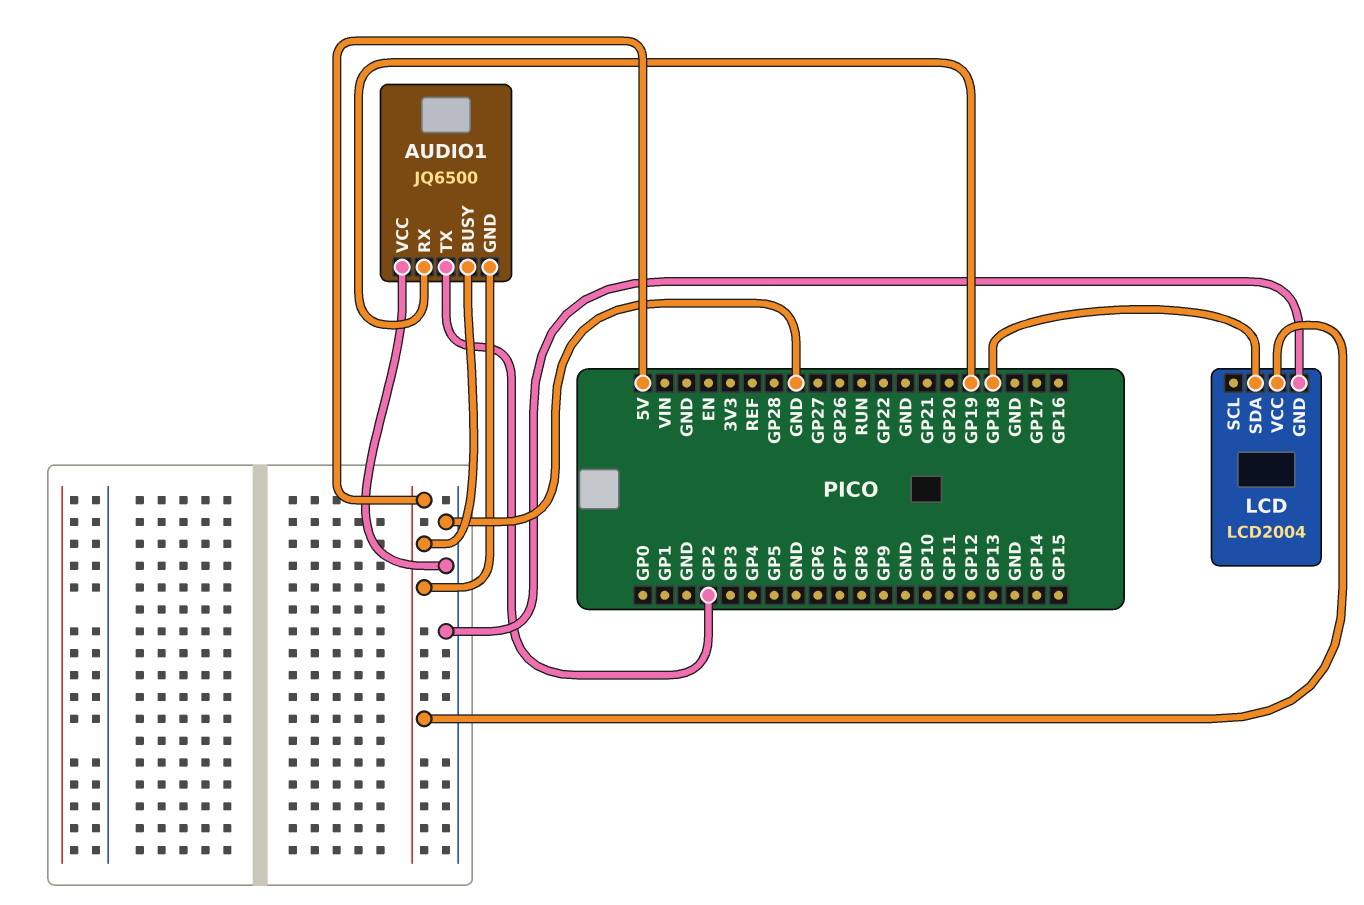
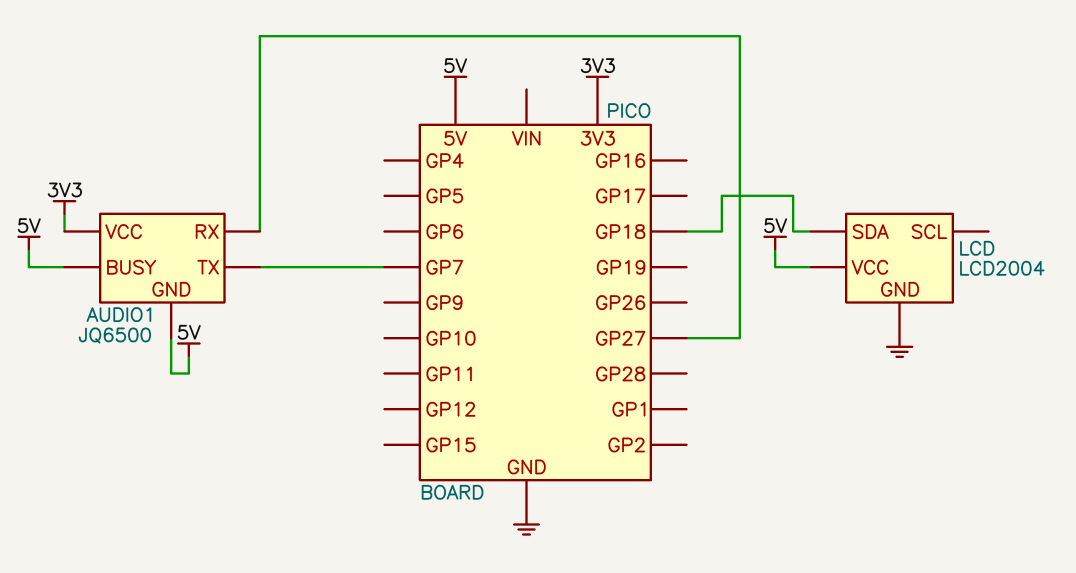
AUDIO1 pin RX: GP19 -> GP27
AUDIO1 pin TX: GP2 -> GP7
AUDIO1 pin VCC: GND -> 3V3

